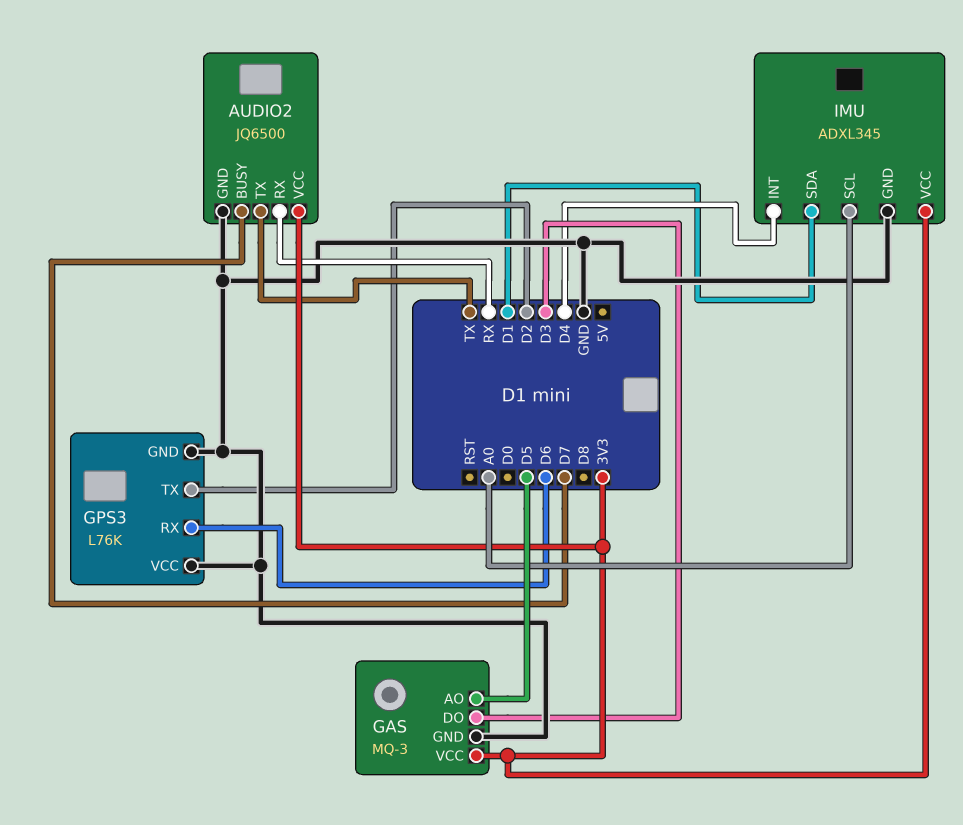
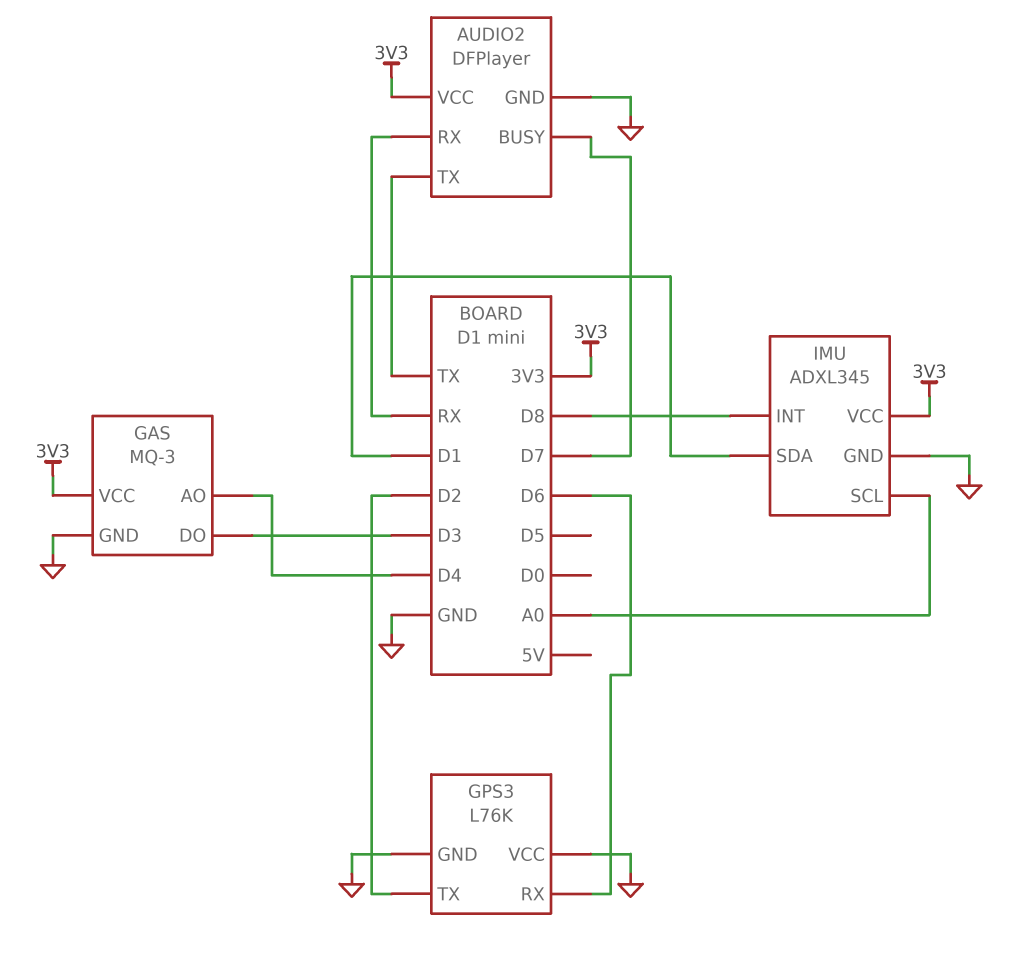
AUDIO2: JQ6500 -> DFPlayer
GAS pin AO: D5 -> D4
IMU pin INT: D4 -> D8

